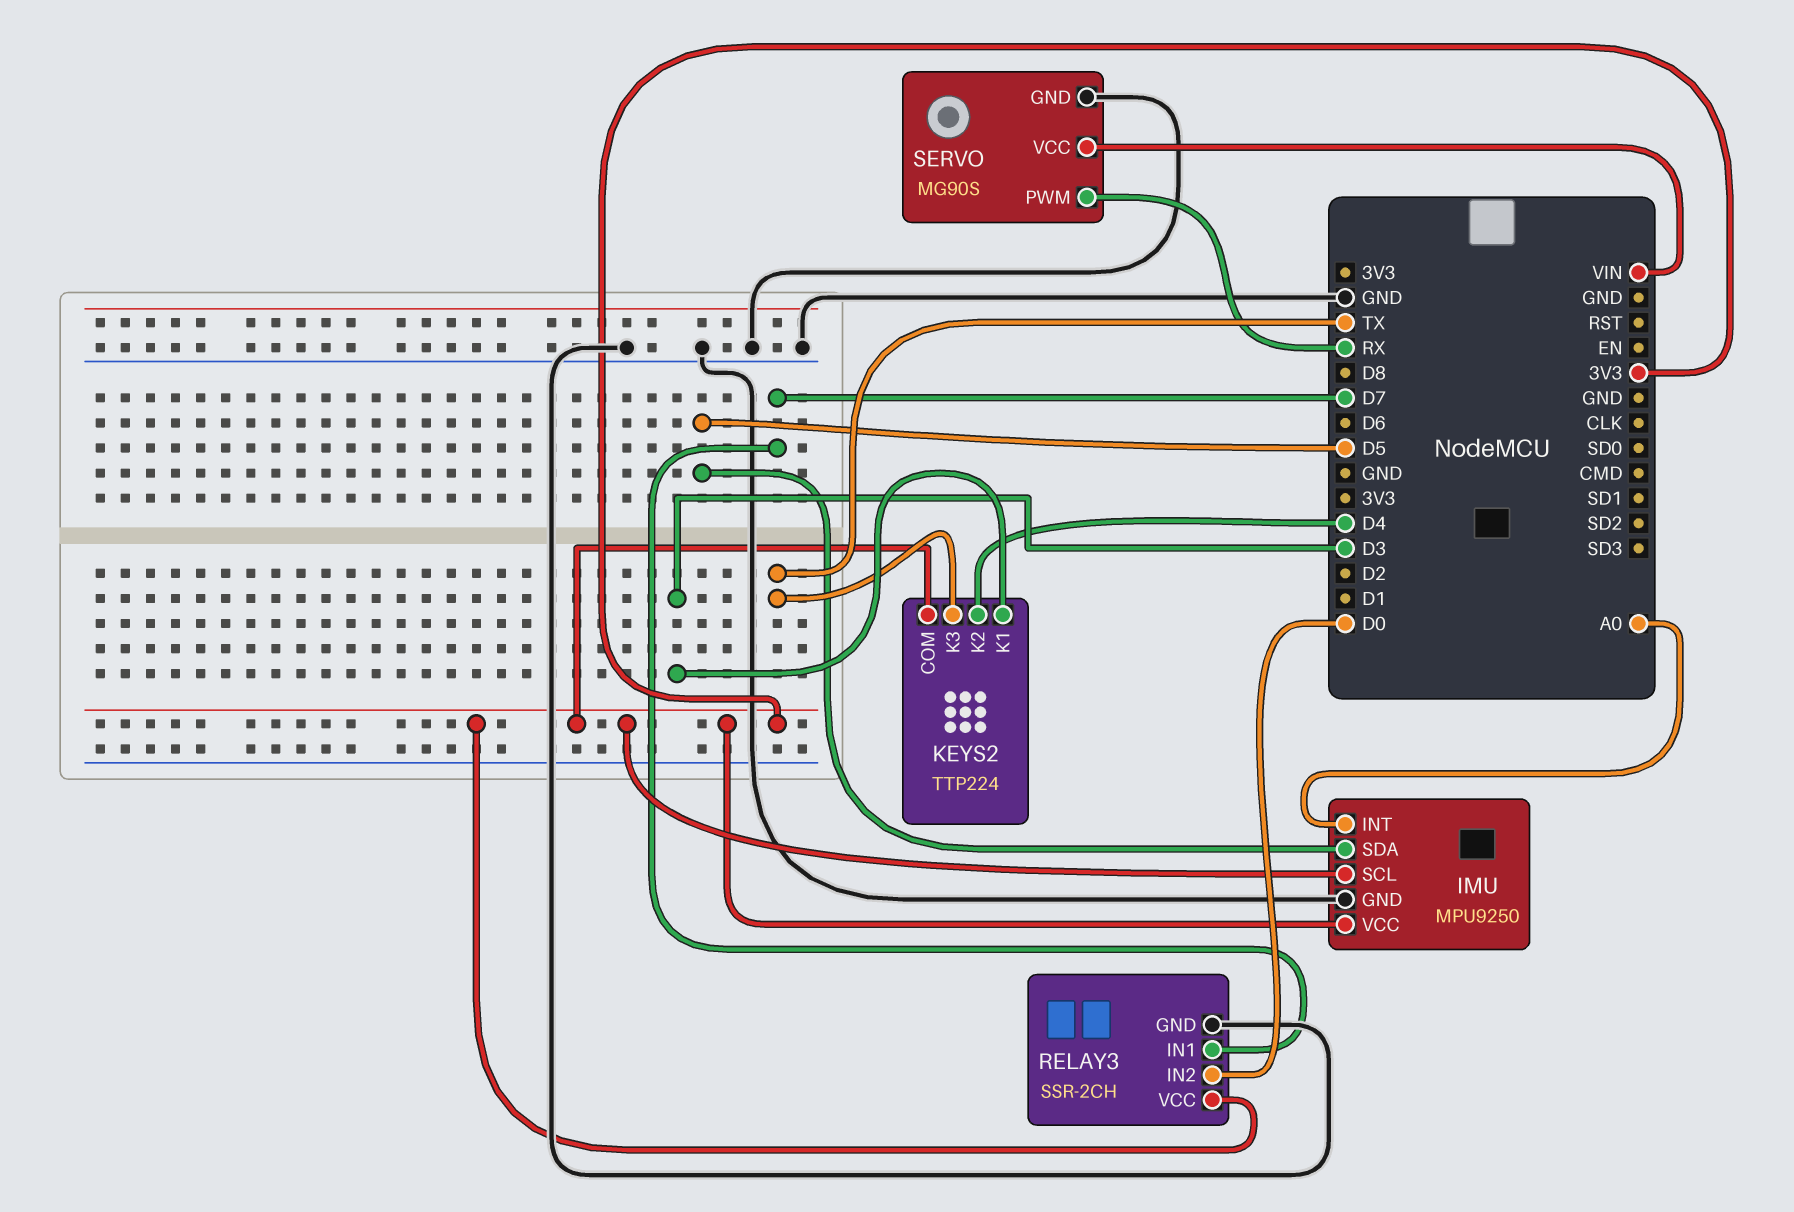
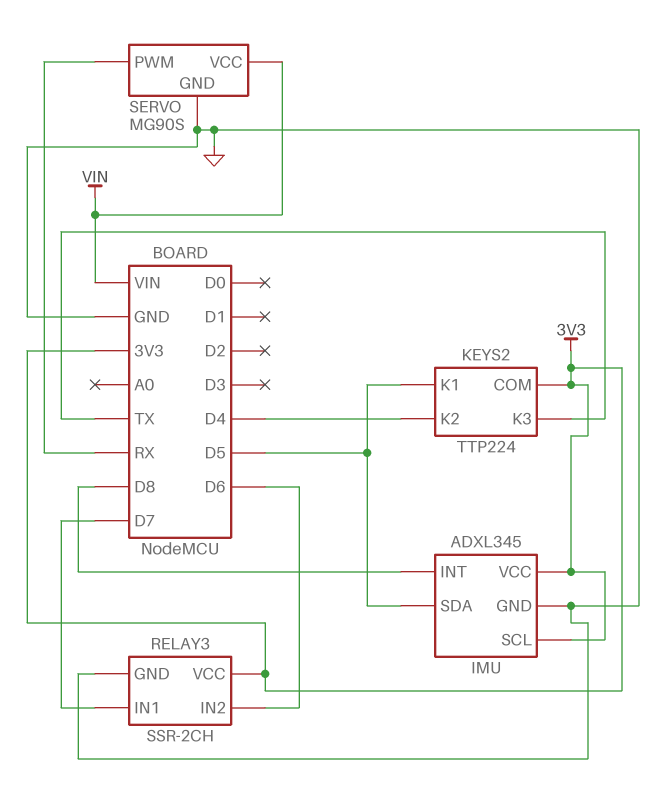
IMU: MPU9250 -> ADXL345
IMU pin INT: A0 -> D8
KEYS2 pin K1: D3 -> D5
RELAY3 pin IN2: D0 -> D6

